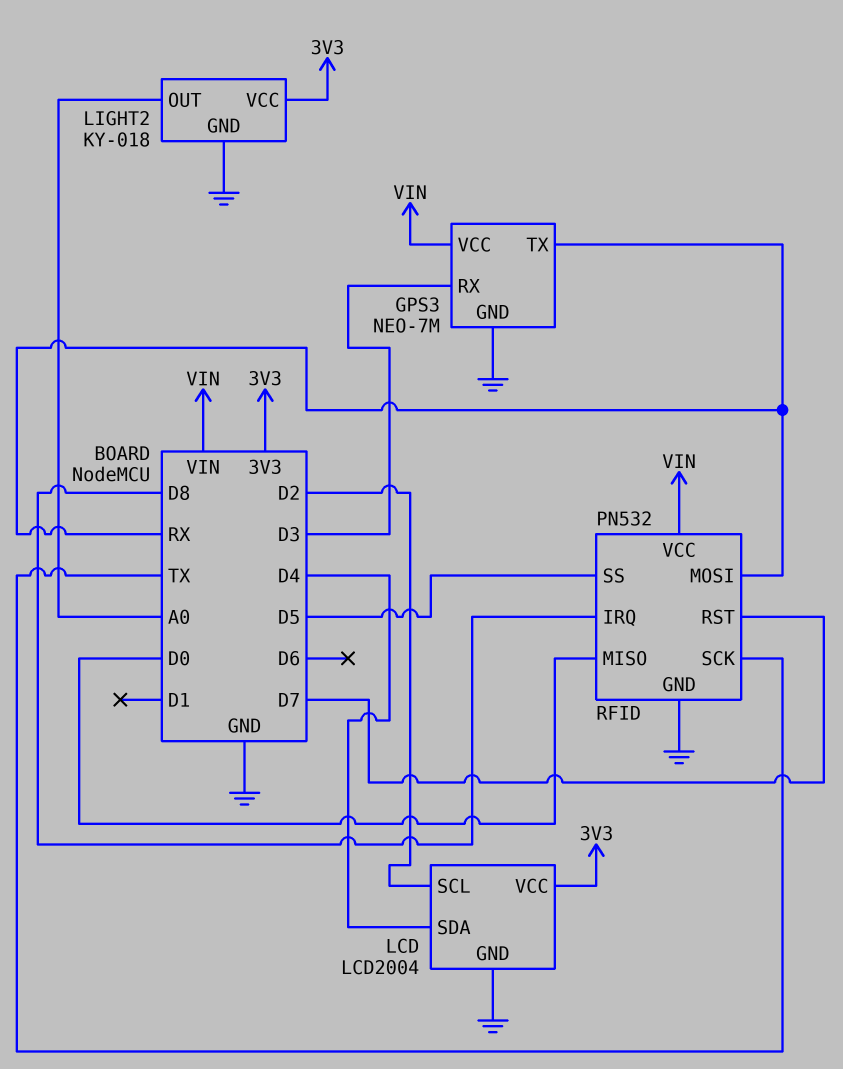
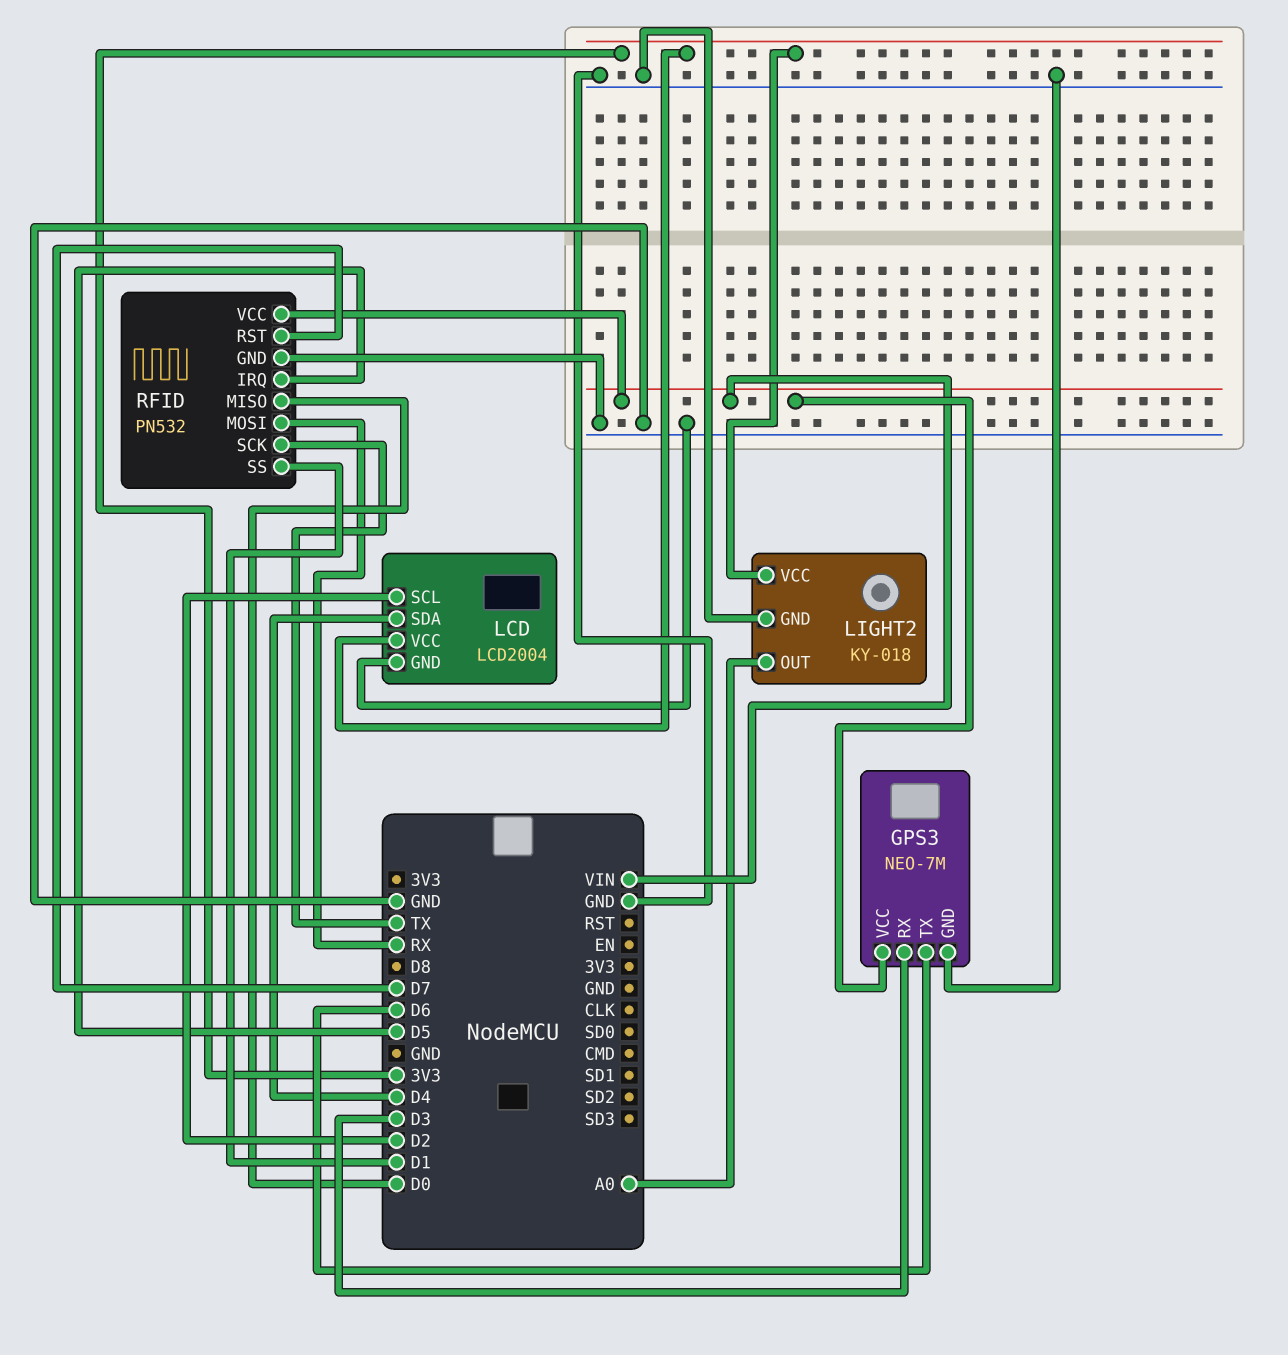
GPS3 pin TX: RX -> D6
RFID pin IRQ: D8 -> D5
RFID pin SS: D5 -> D1

